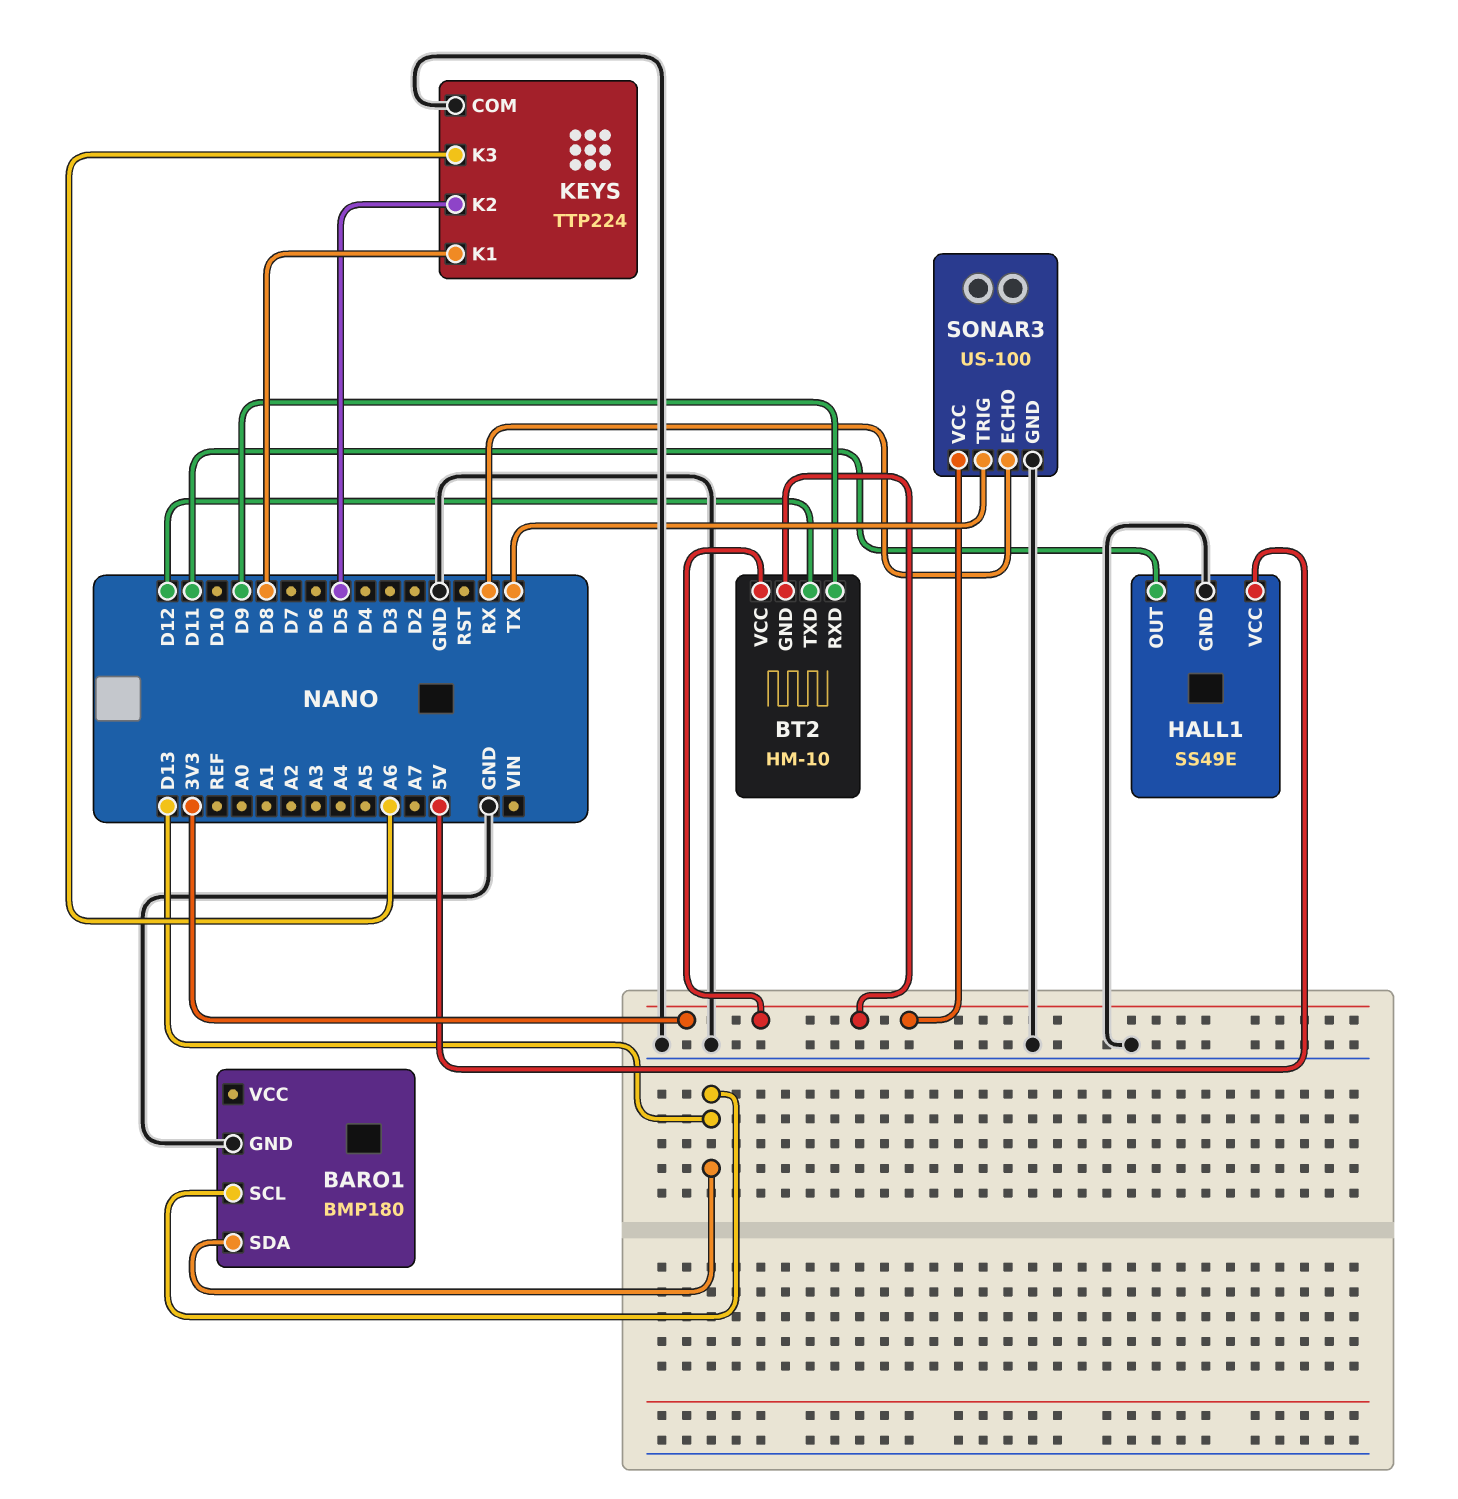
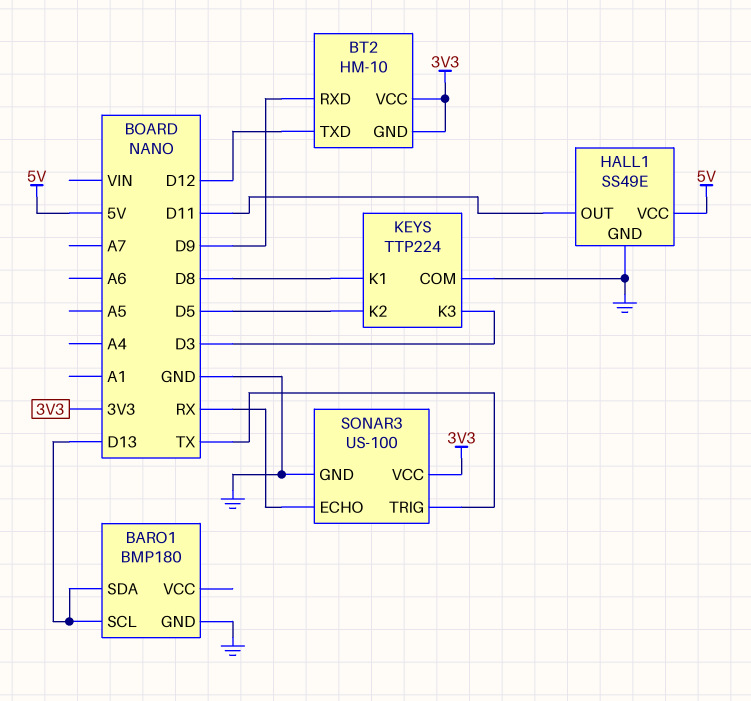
KEYS pin K3: A6 -> D3

